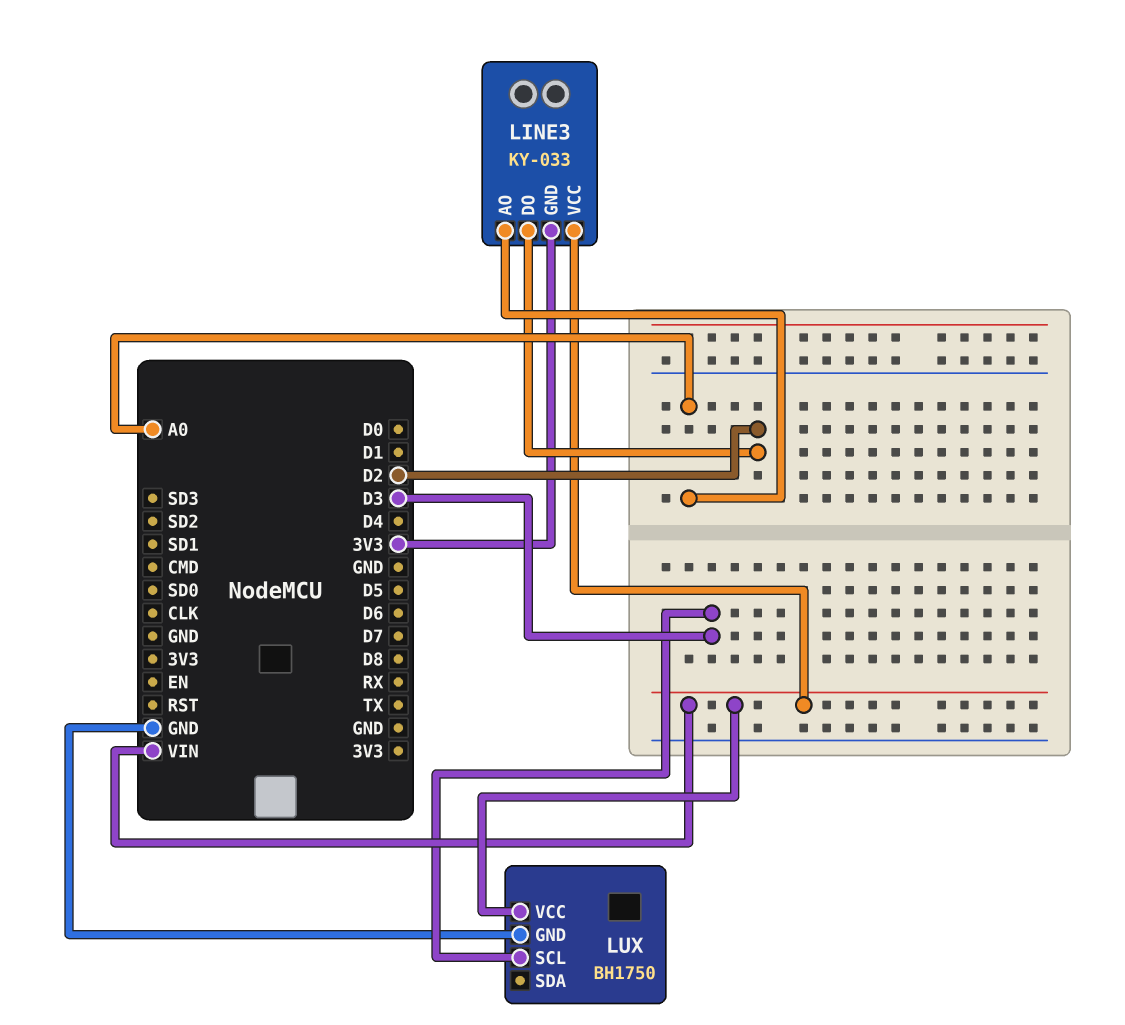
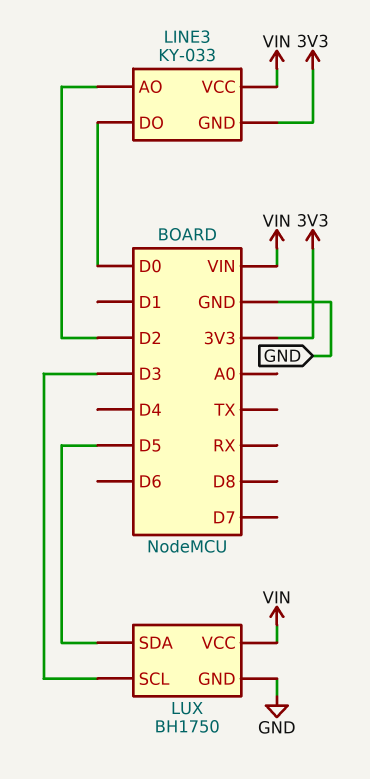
LINE3 pin AO: A0 -> D2
LINE3 pin DO: D2 -> D0
LUX pin SDA: none -> D5

